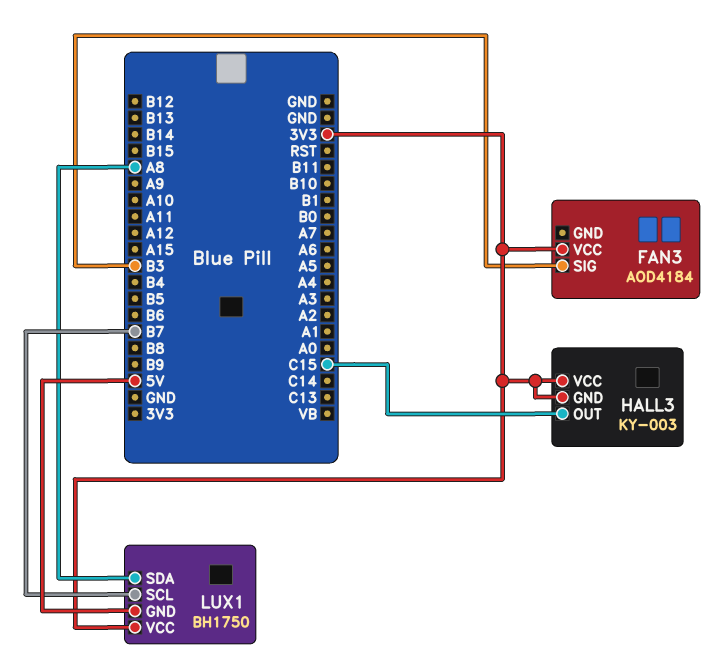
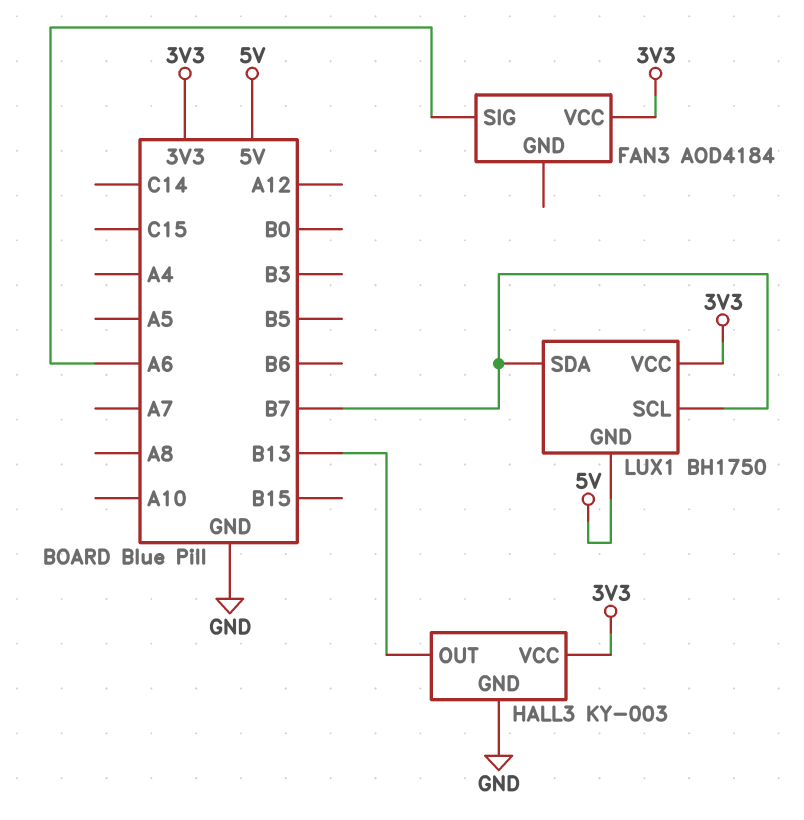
FAN3 pin SIG: B3 -> A6
HALL3 pin GND: 3V3 -> GND
HALL3 pin OUT: C15 -> B13
LUX1 pin SDA: A8 -> B7

